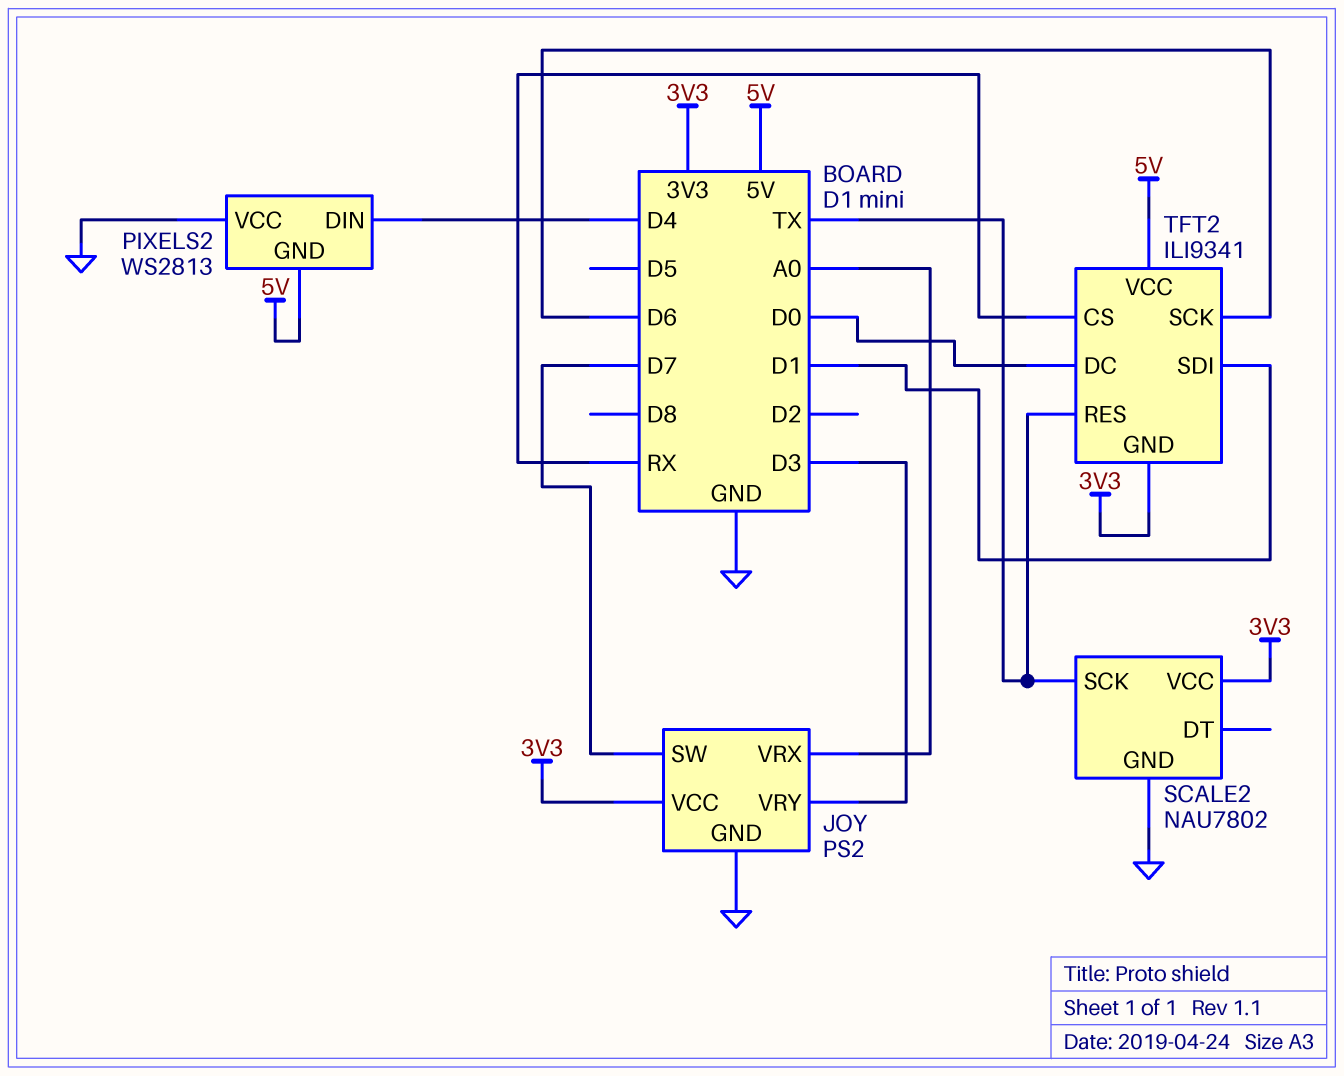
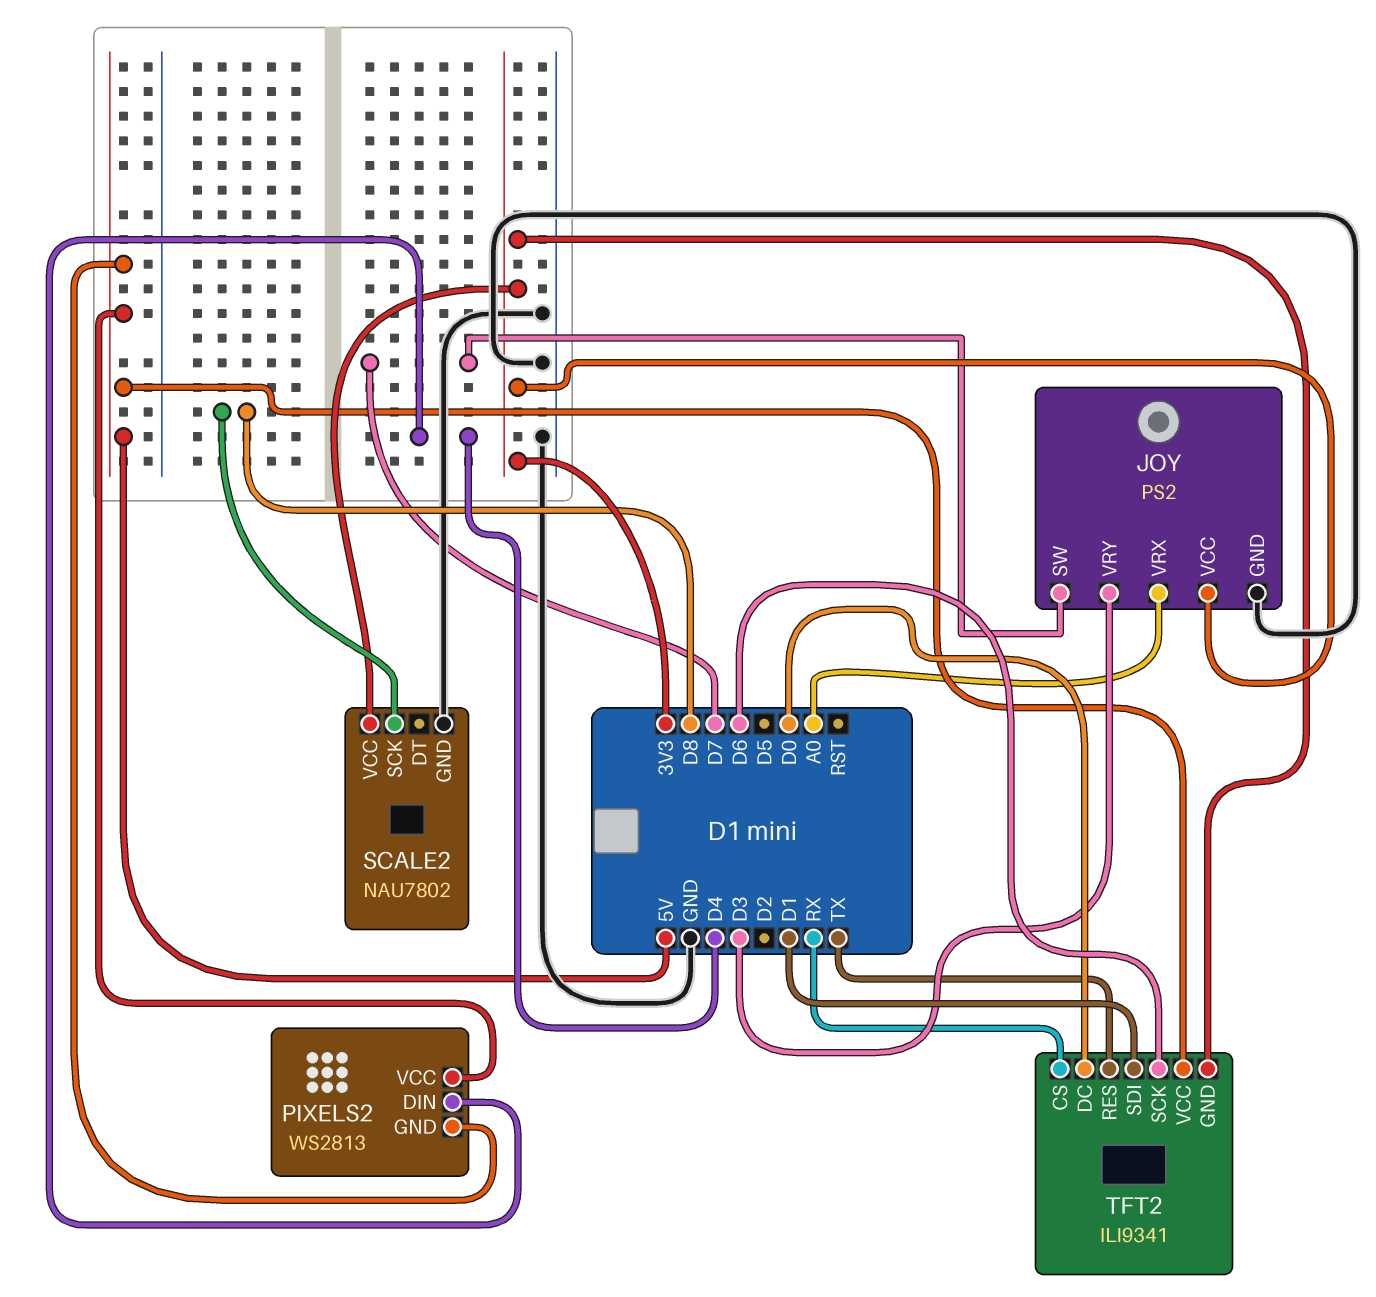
PIXELS2 pin VCC: GND -> 5V
SCALE2 pin SCK: TX -> D8

